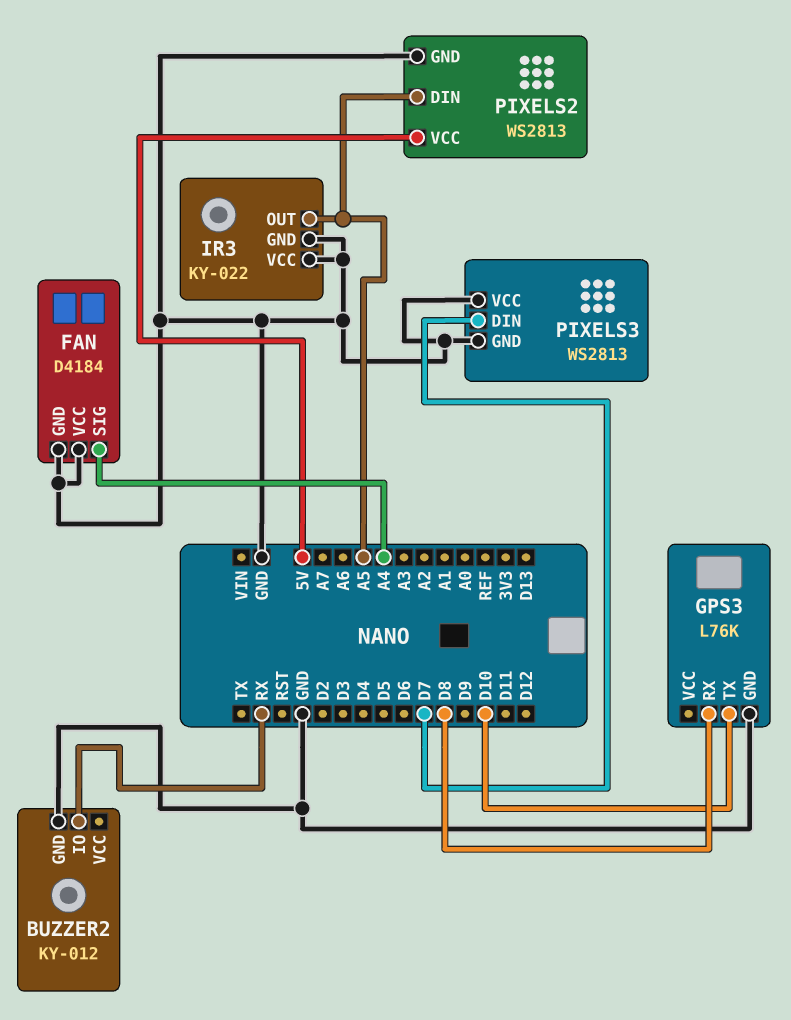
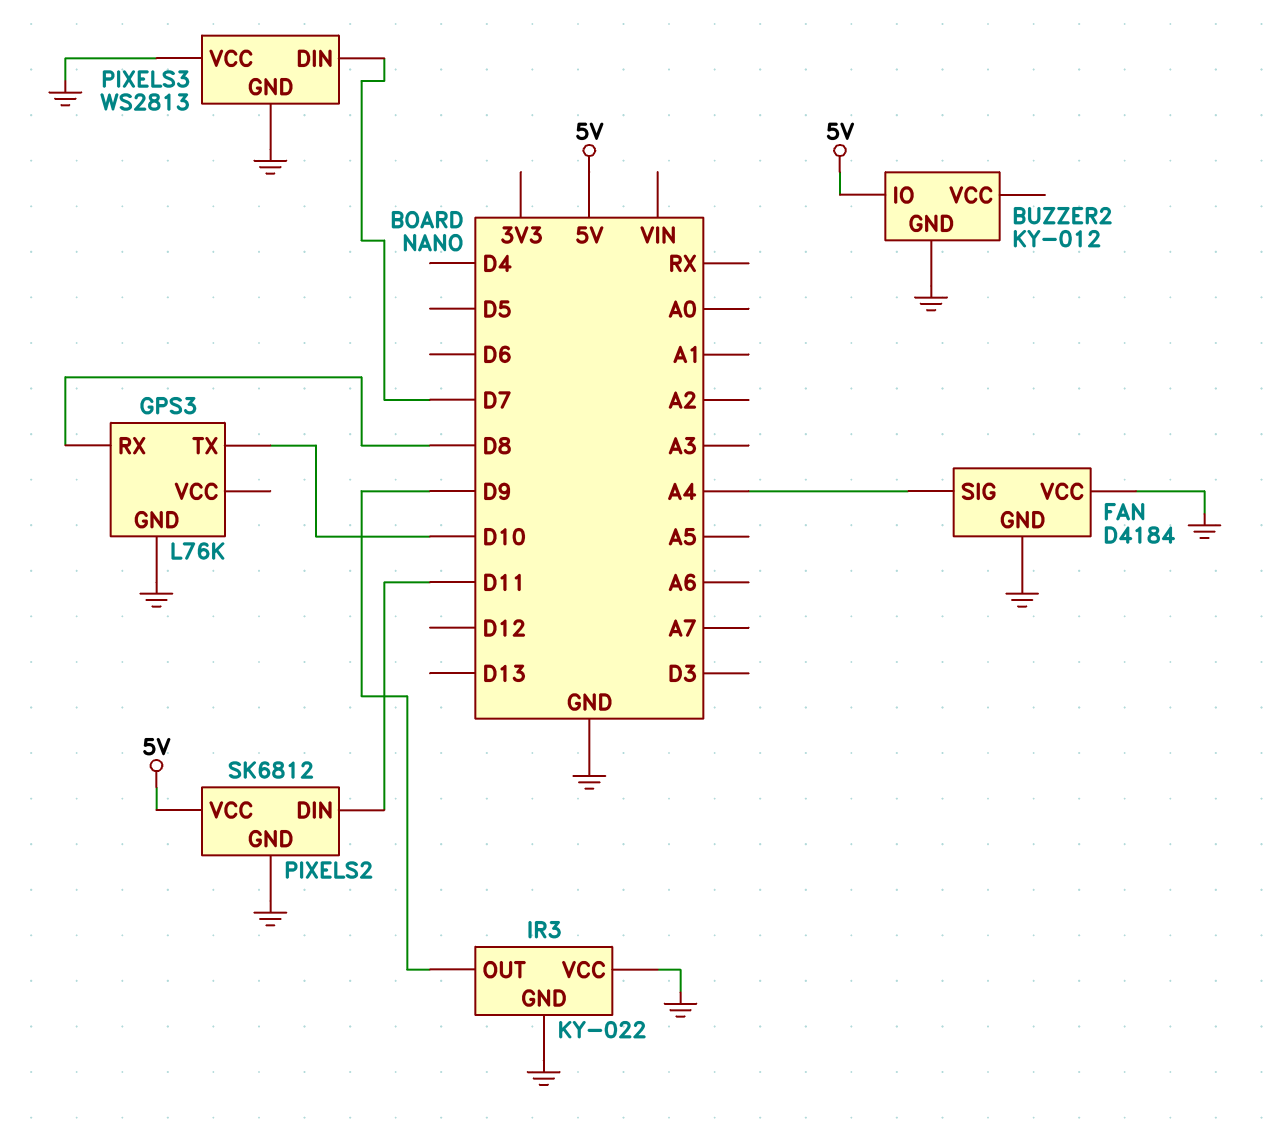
BUZZER2 pin IO: RX -> 5V
IR3 pin OUT: A5 -> D9
PIXELS2: WS2813 -> SK6812
PIXELS2 pin DIN: A5 -> D11

